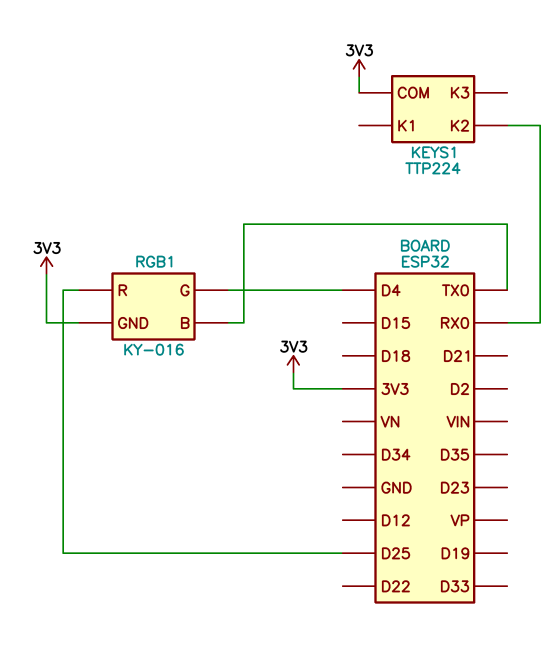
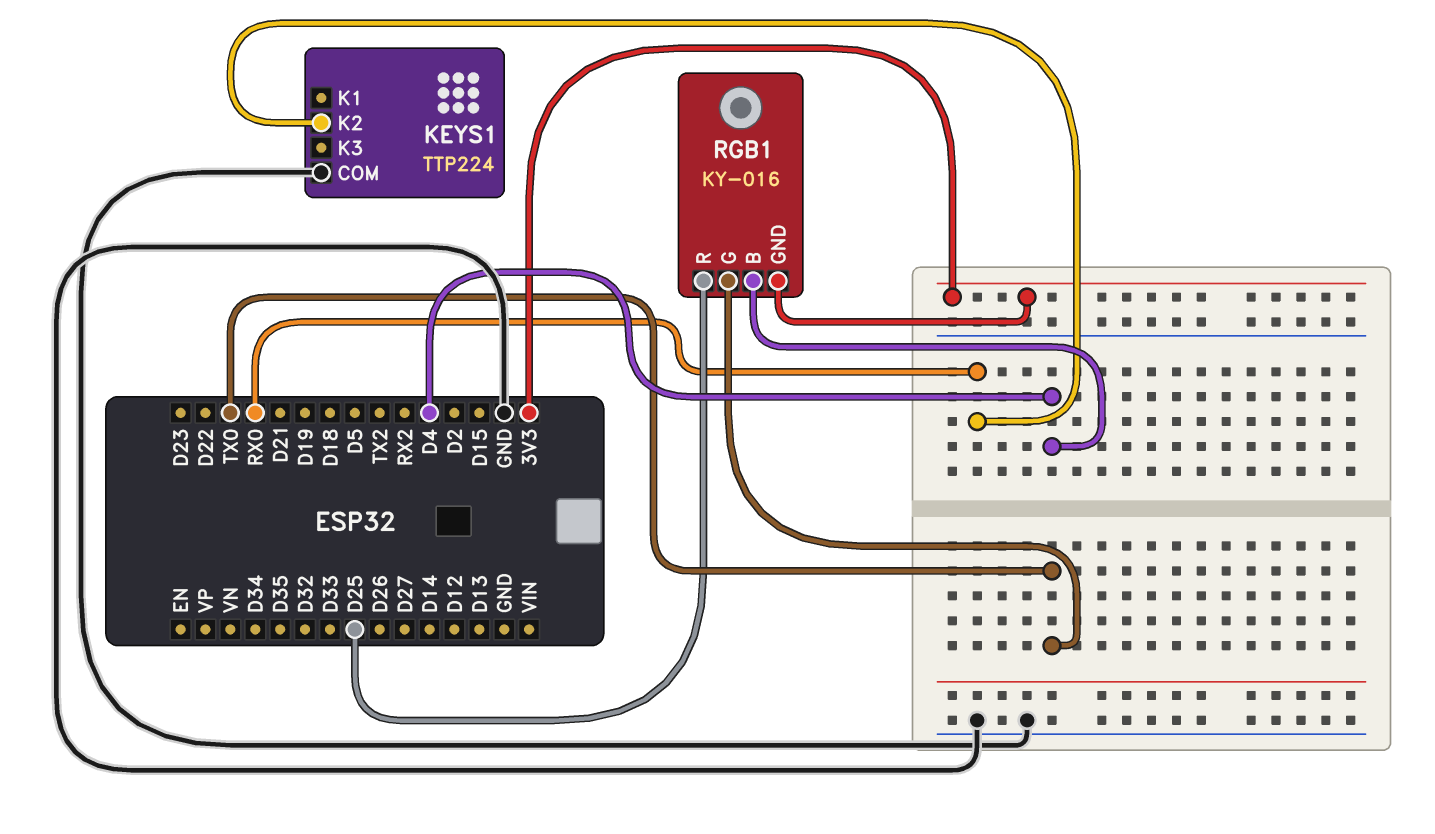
KEYS1 pin COM: 3V3 -> GND
RGB1 pin B: TX0 -> D4
RGB1 pin G: D4 -> TX0

